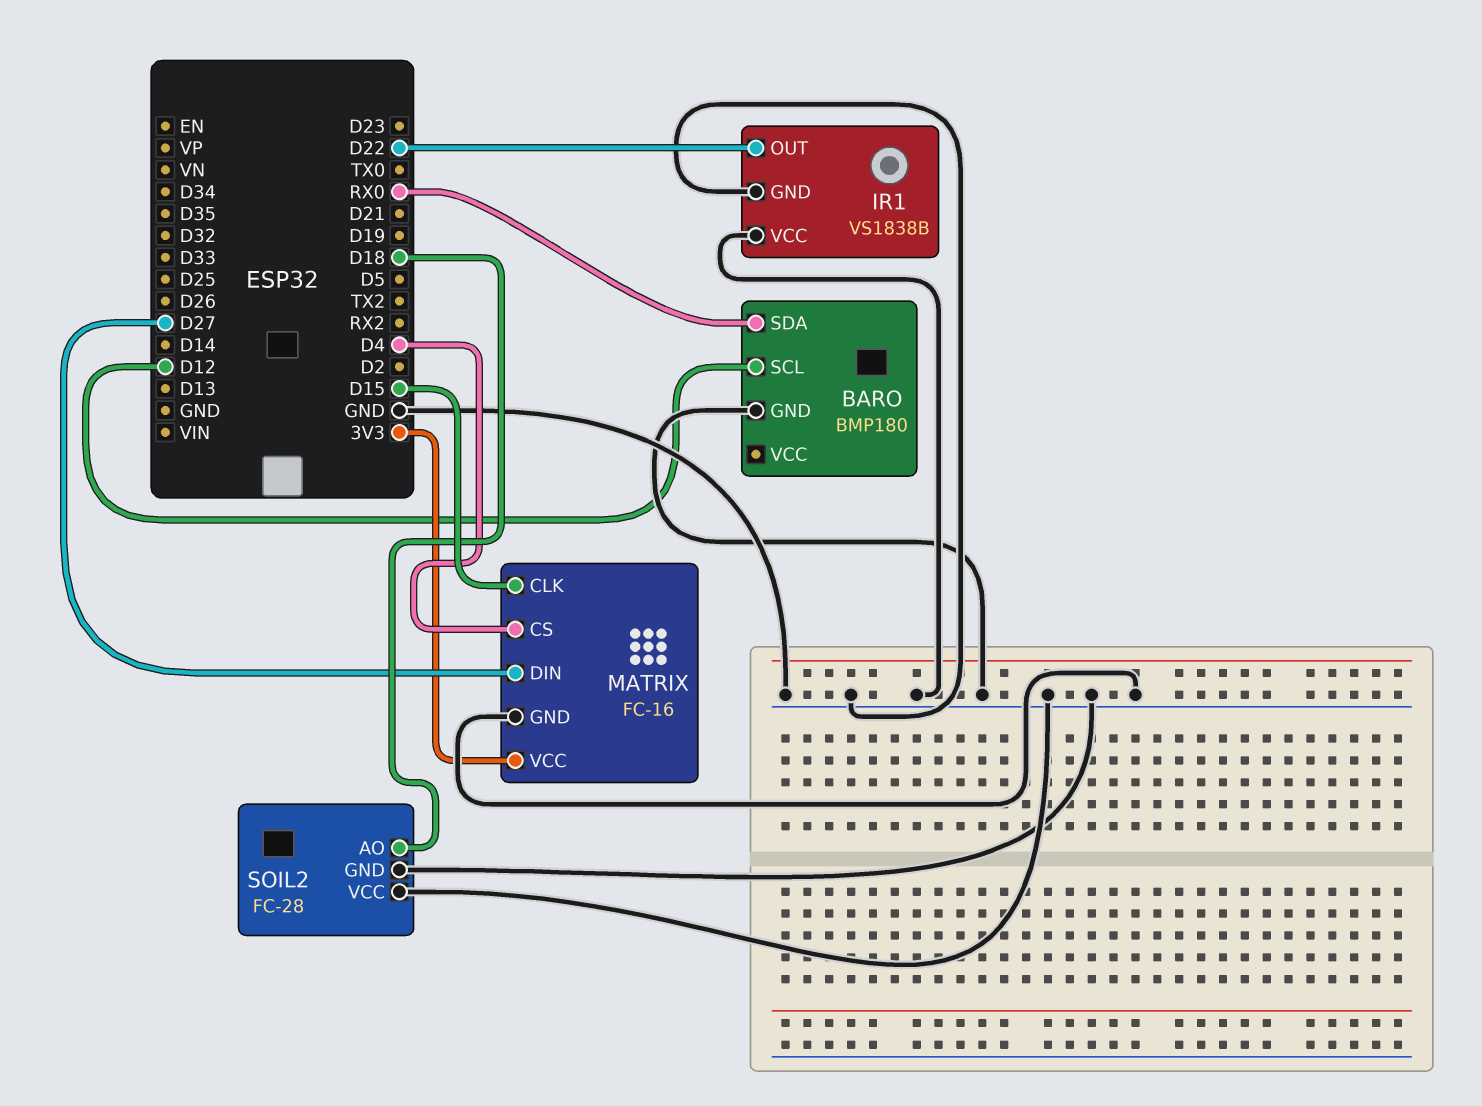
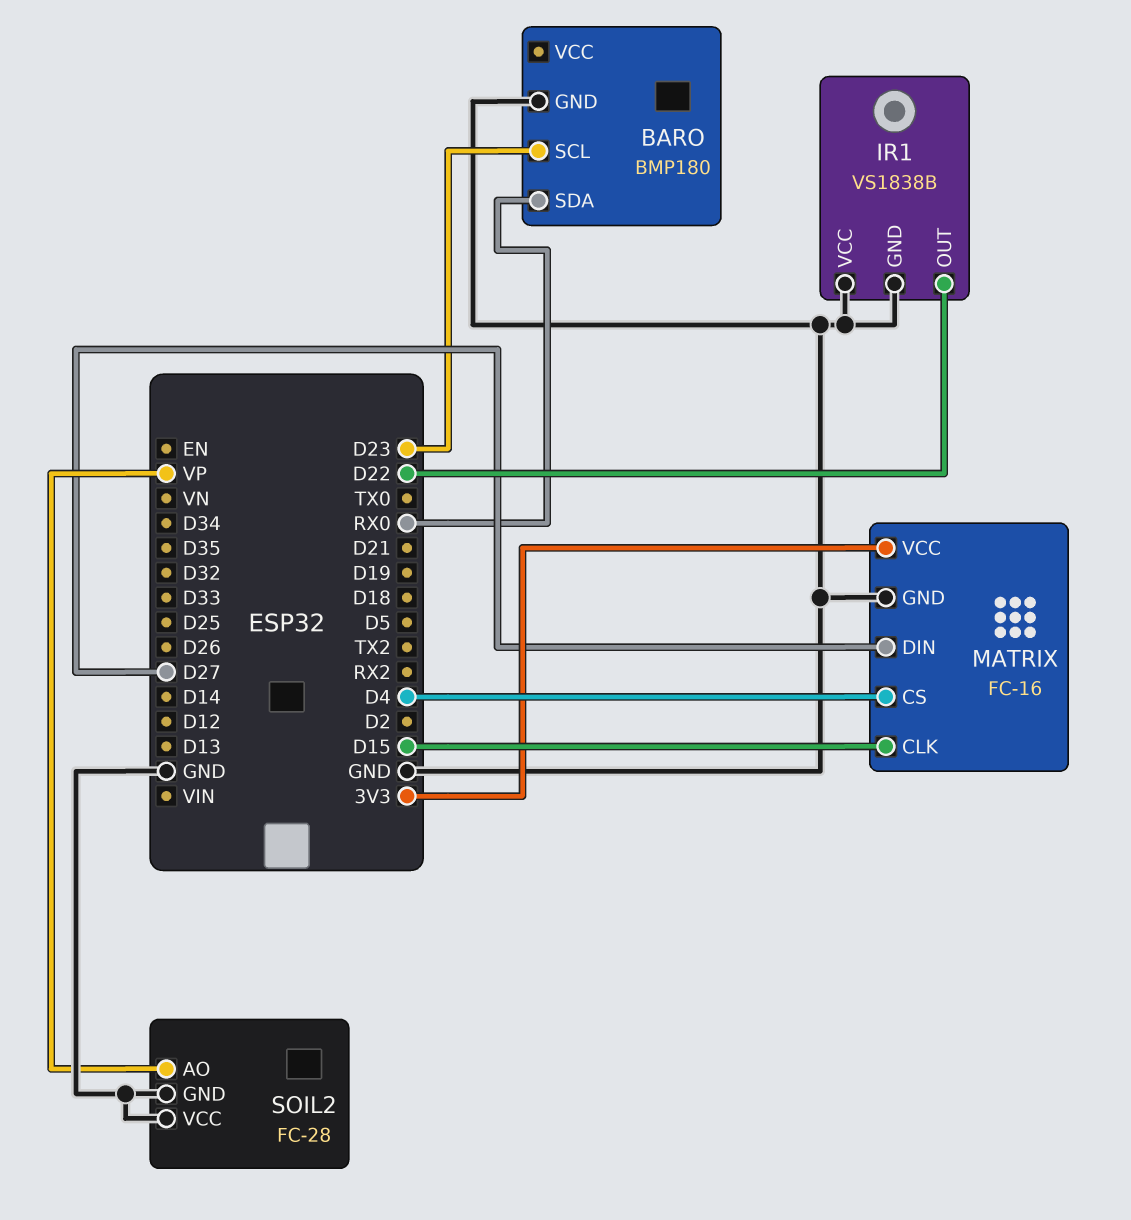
BARO pin SCL: D12 -> D23
SOIL2 pin AO: D18 -> VP

